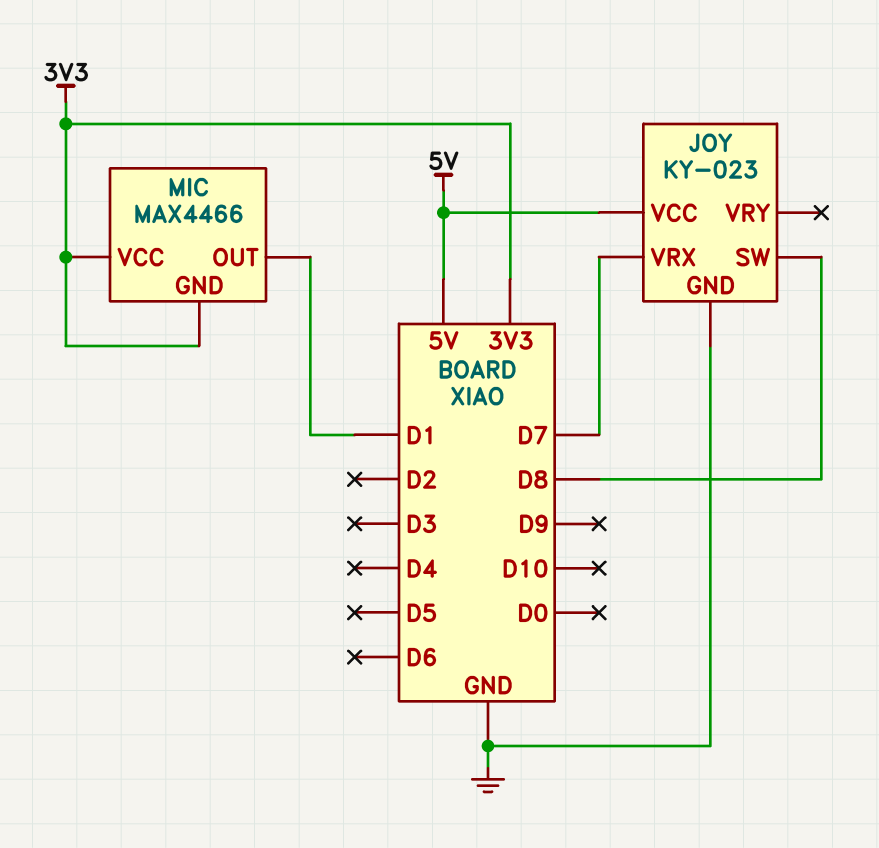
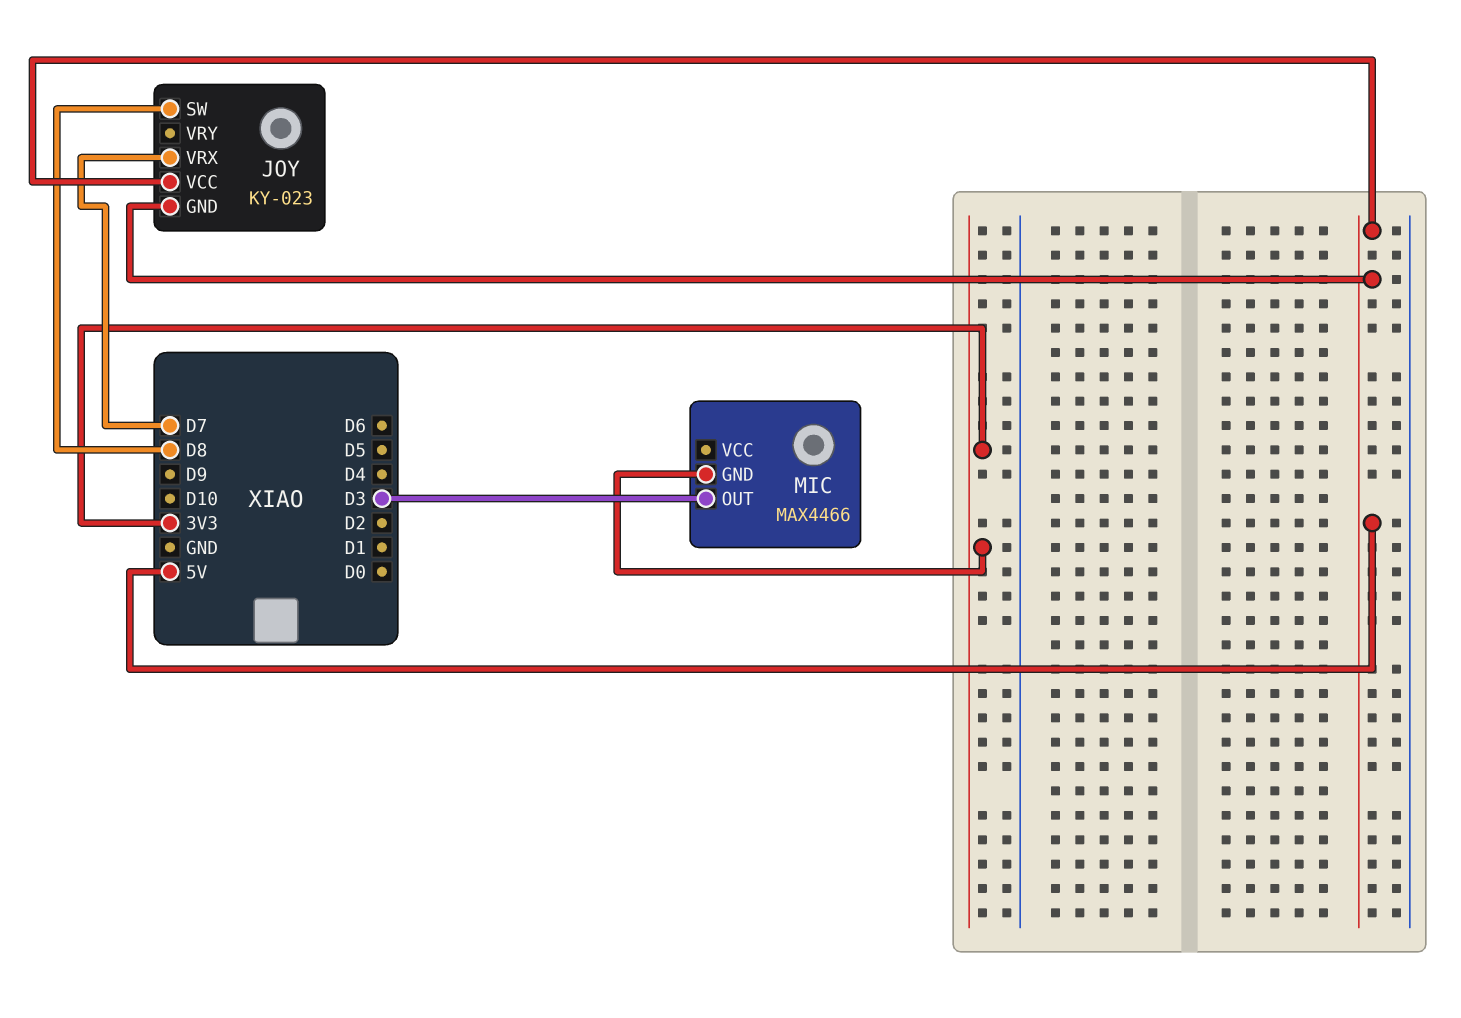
JOY pin GND: GND -> 5V
MIC pin OUT: D1 -> D3
MIC pin VCC: 3V3 -> none

